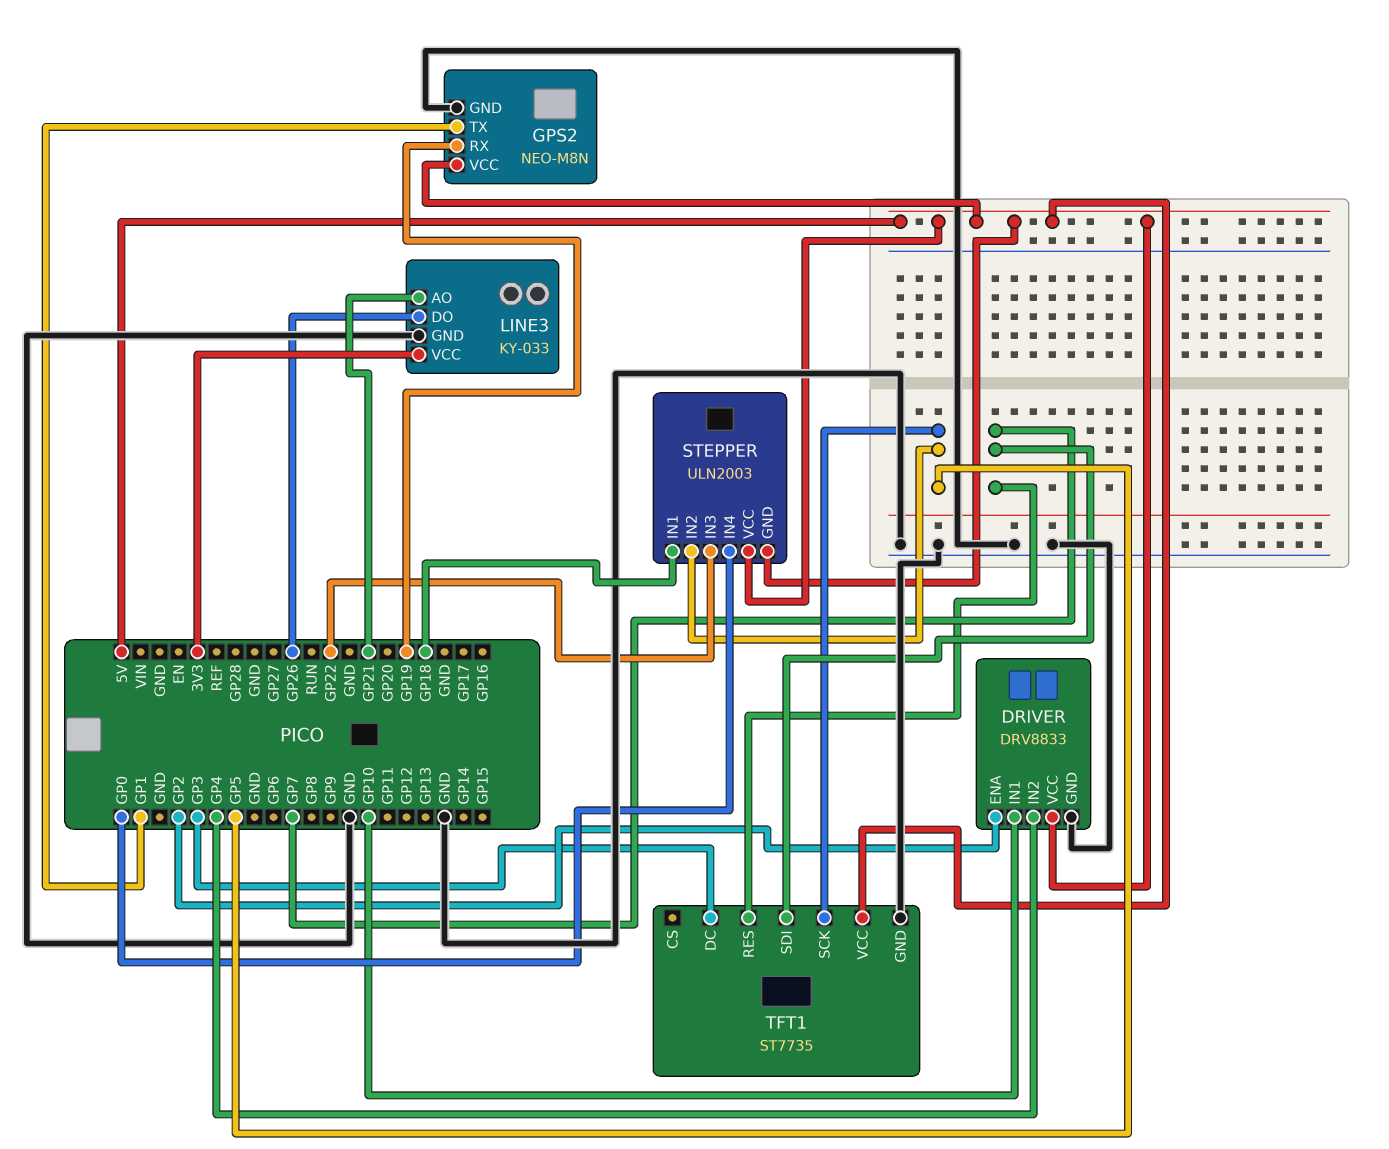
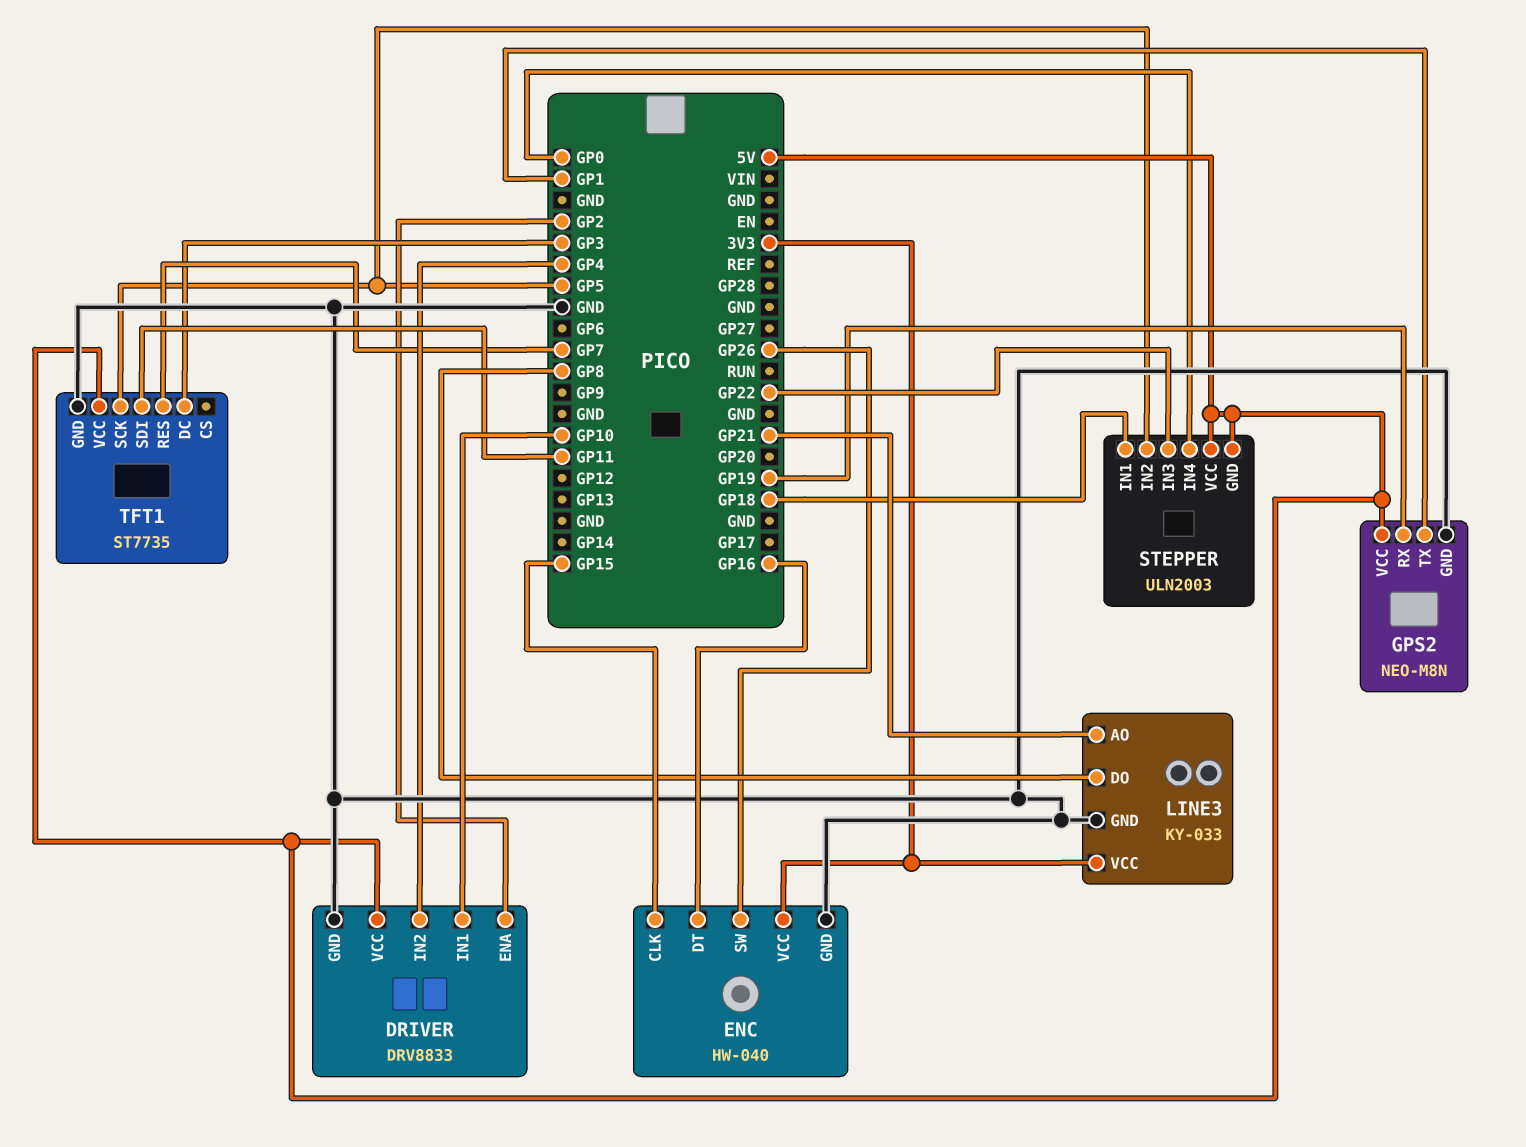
ENC: none -> HW-040
ENC pin CLK: none -> GP15
ENC pin DT: none -> GP16
ENC pin GND: none -> GND
ENC pin SW: none -> GP26
ENC pin VCC: none -> 3V3
LINE3 pin DO: GP26 -> GP8
TFT1 pin SDI: GP7 -> GP11

